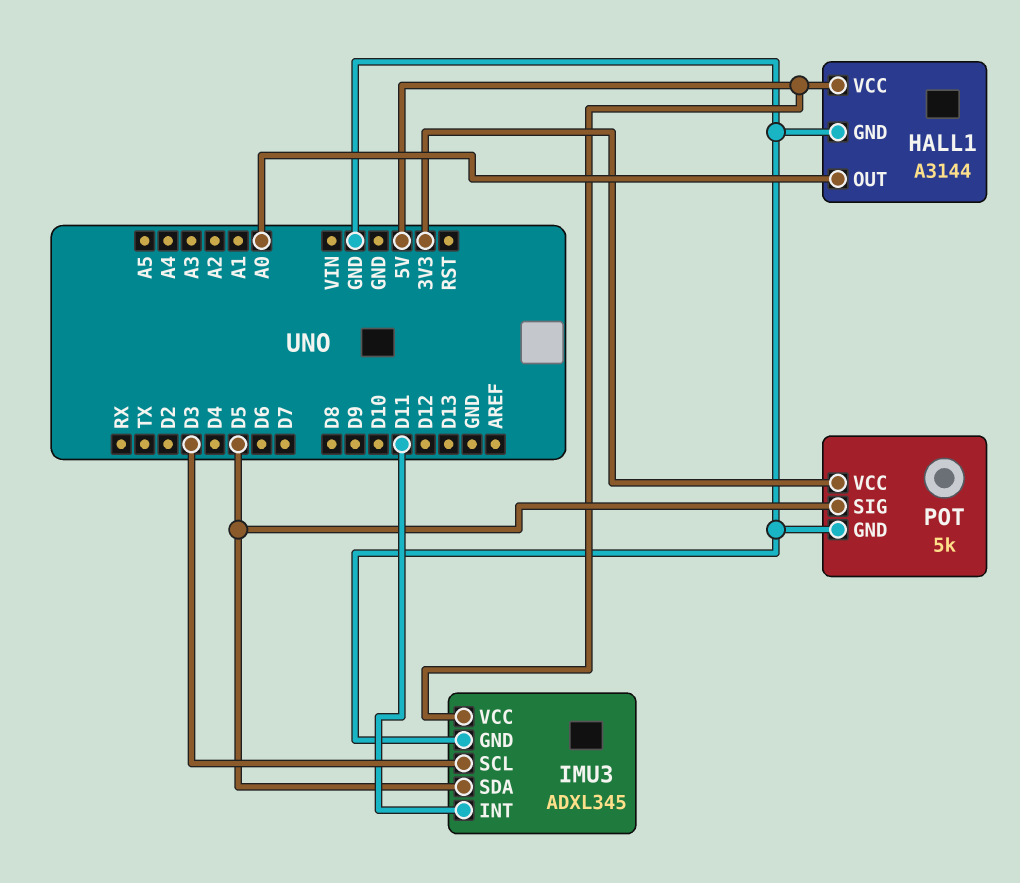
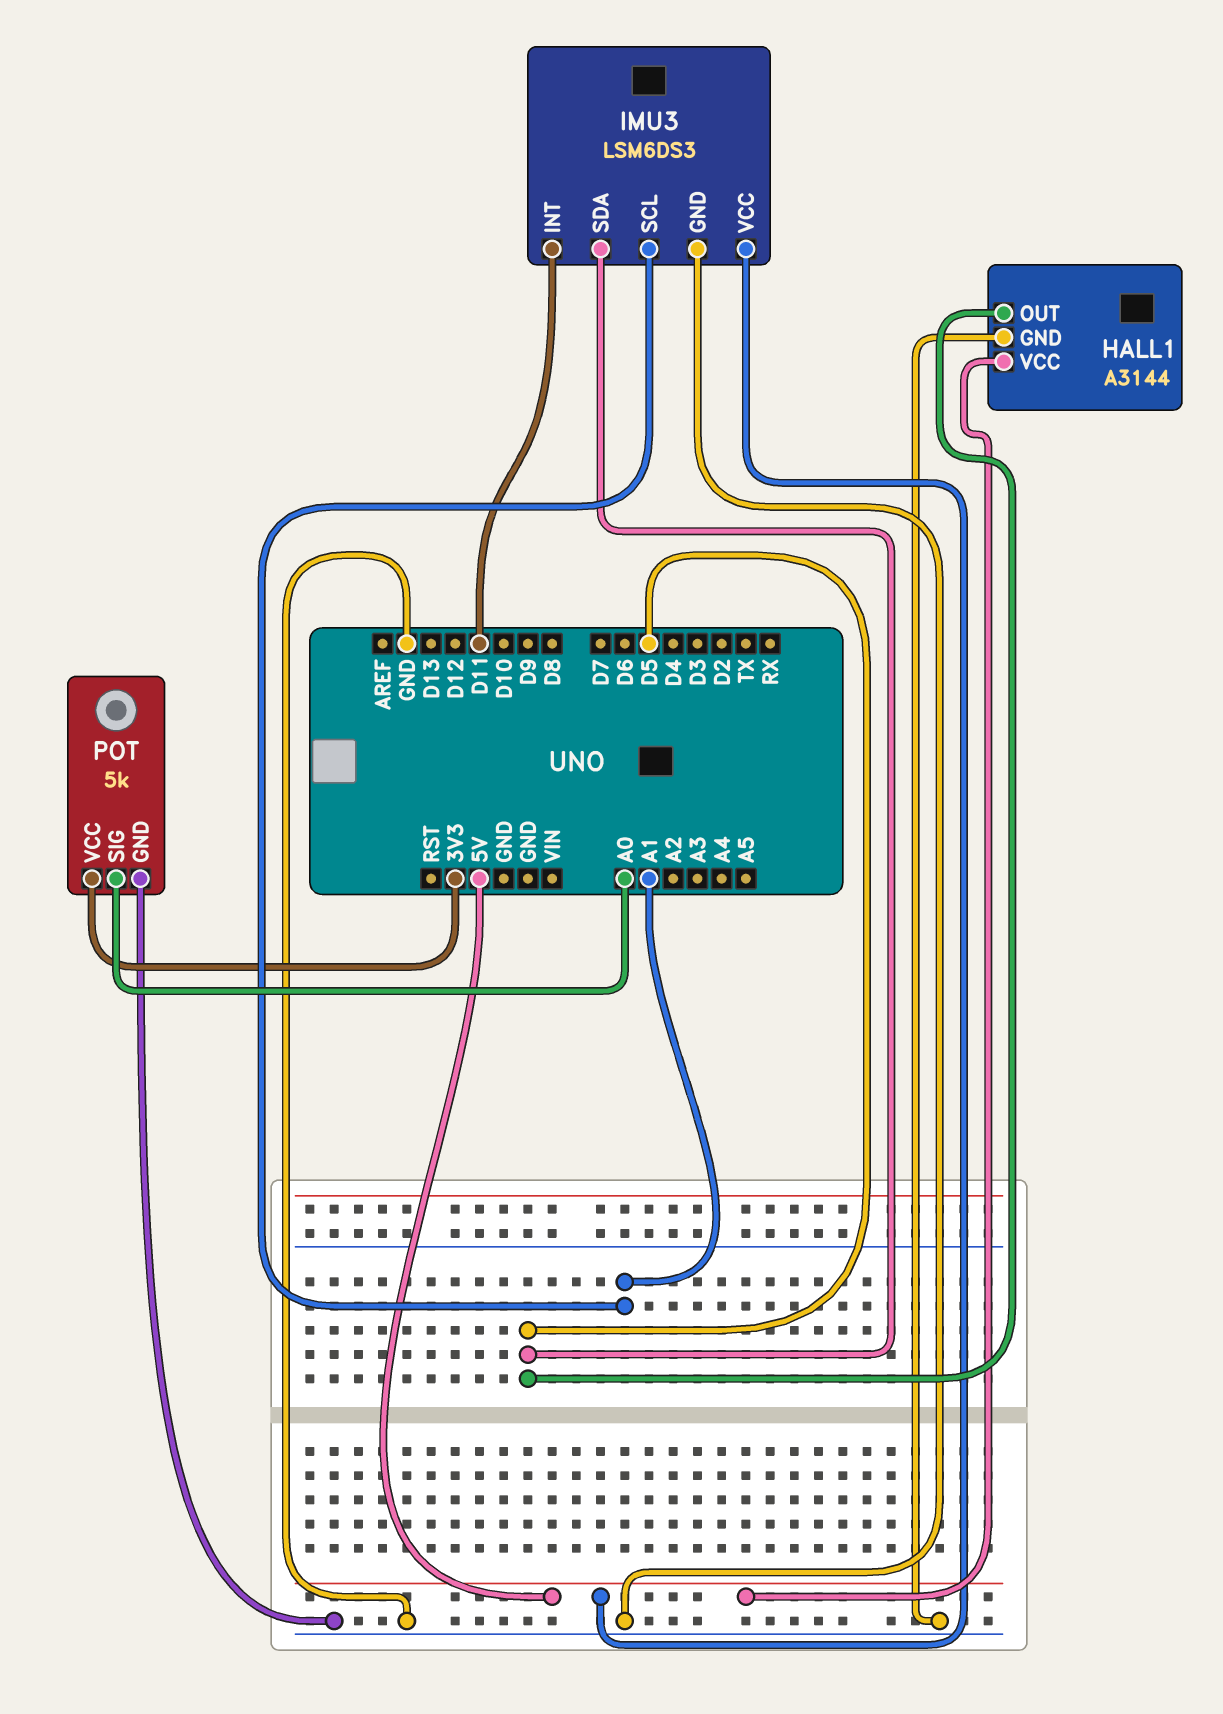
HALL1 pin OUT: A0 -> D5
IMU3: ADXL345 -> LSM6DS3
IMU3 pin SCL: D3 -> A1
POT pin SIG: D5 -> A0

